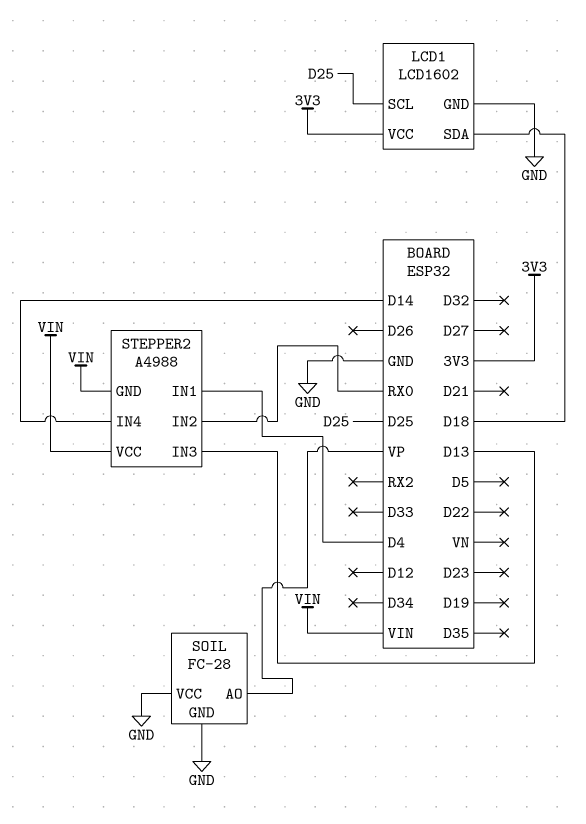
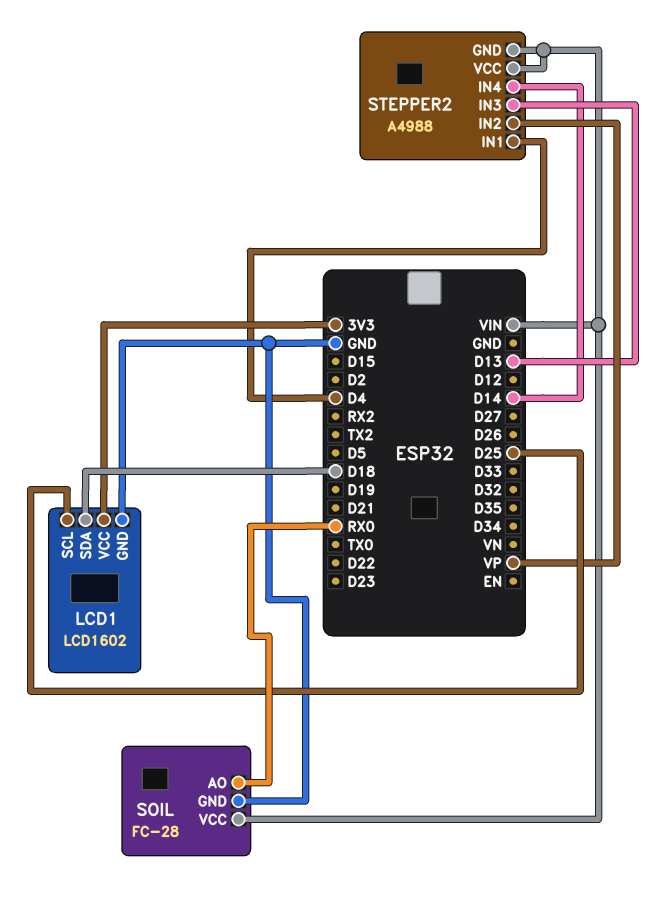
SOIL pin AO: VP -> RX0
SOIL pin VCC: GND -> VIN
STEPPER2 pin IN2: RX0 -> VP

